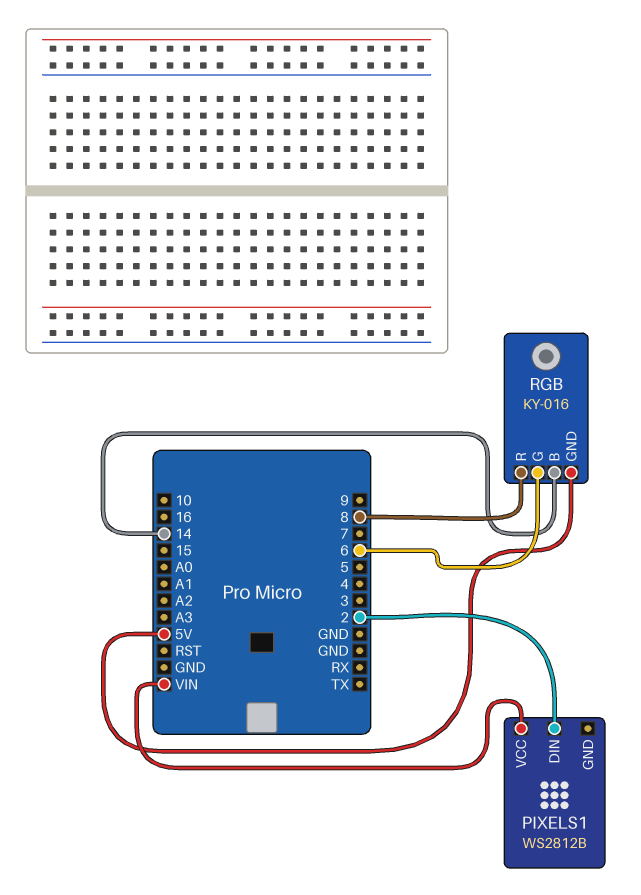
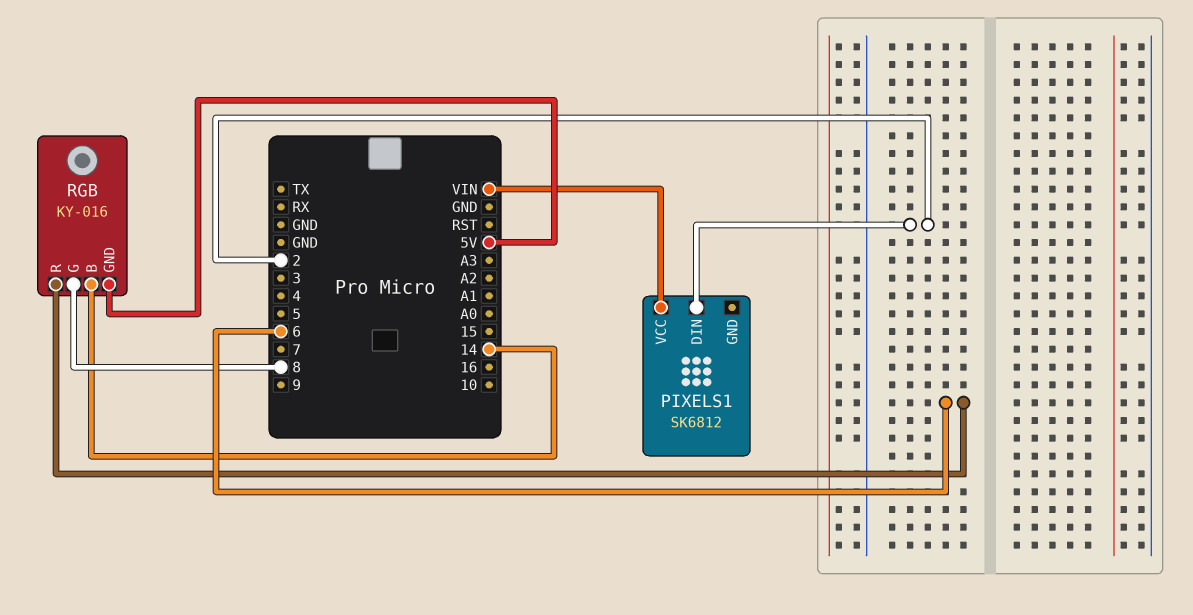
PIXELS1: WS2812B -> SK6812
RGB pin G: 6 -> 8
RGB pin R: 8 -> 6

